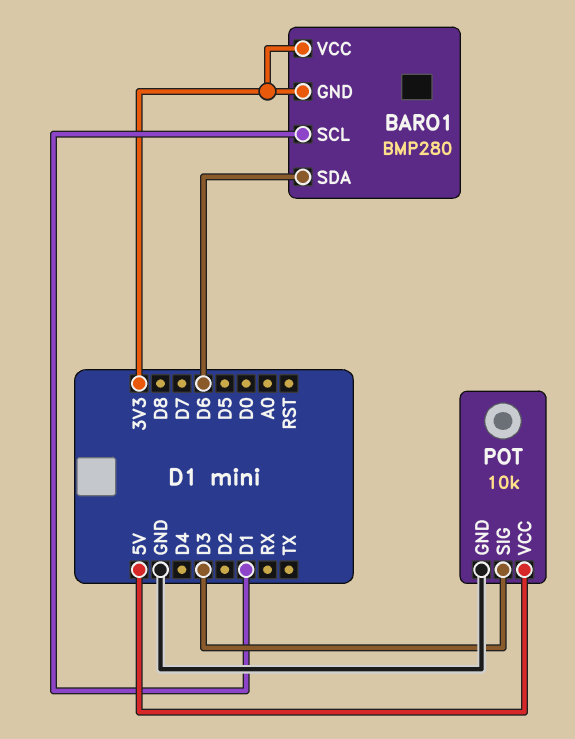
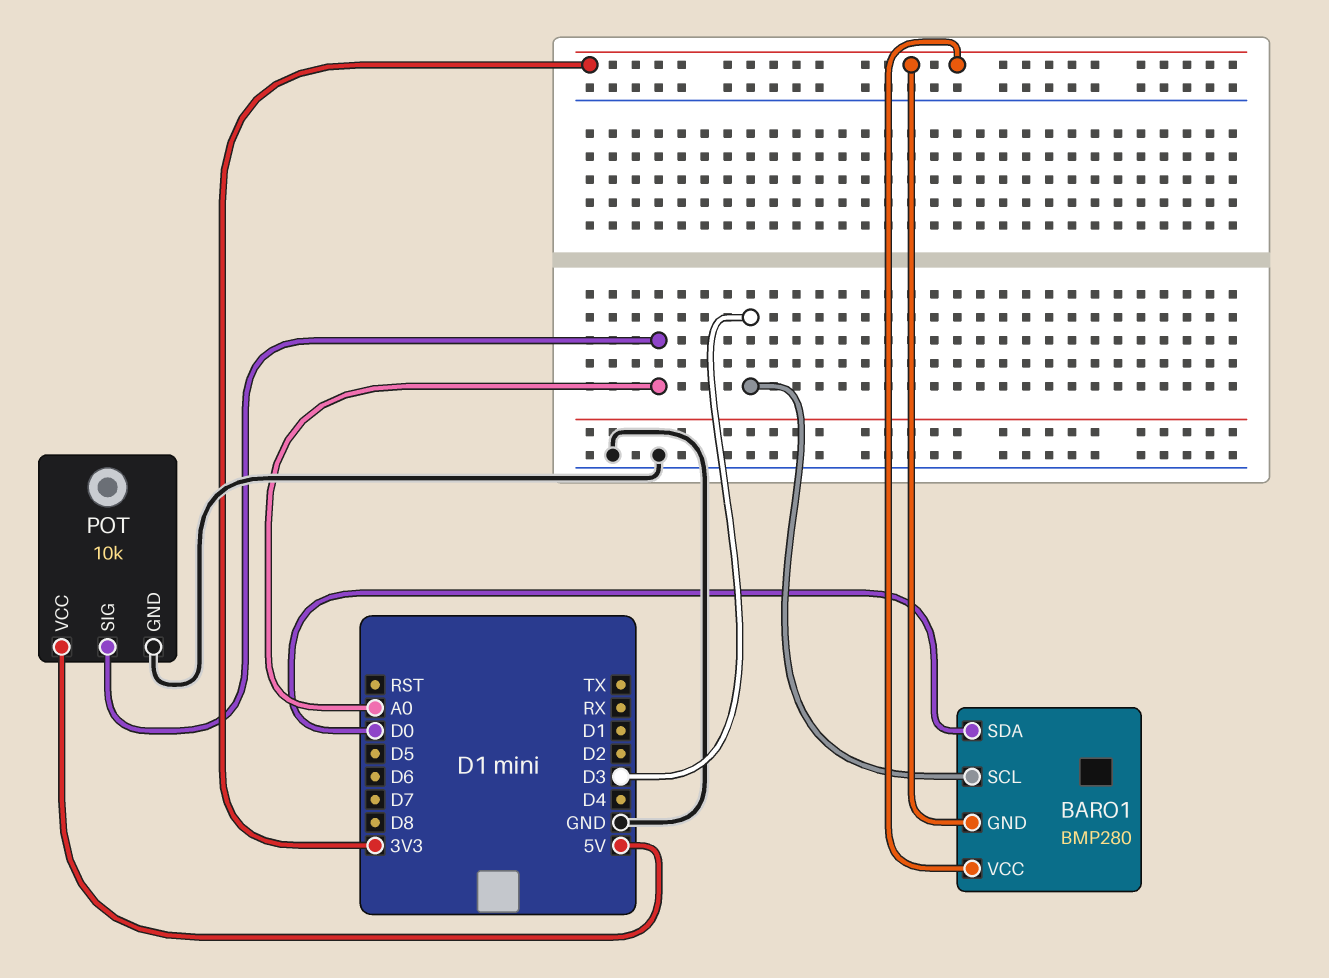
BARO1 pin SCL: D1 -> D3
BARO1 pin SDA: D6 -> D0
POT pin SIG: D3 -> A0

